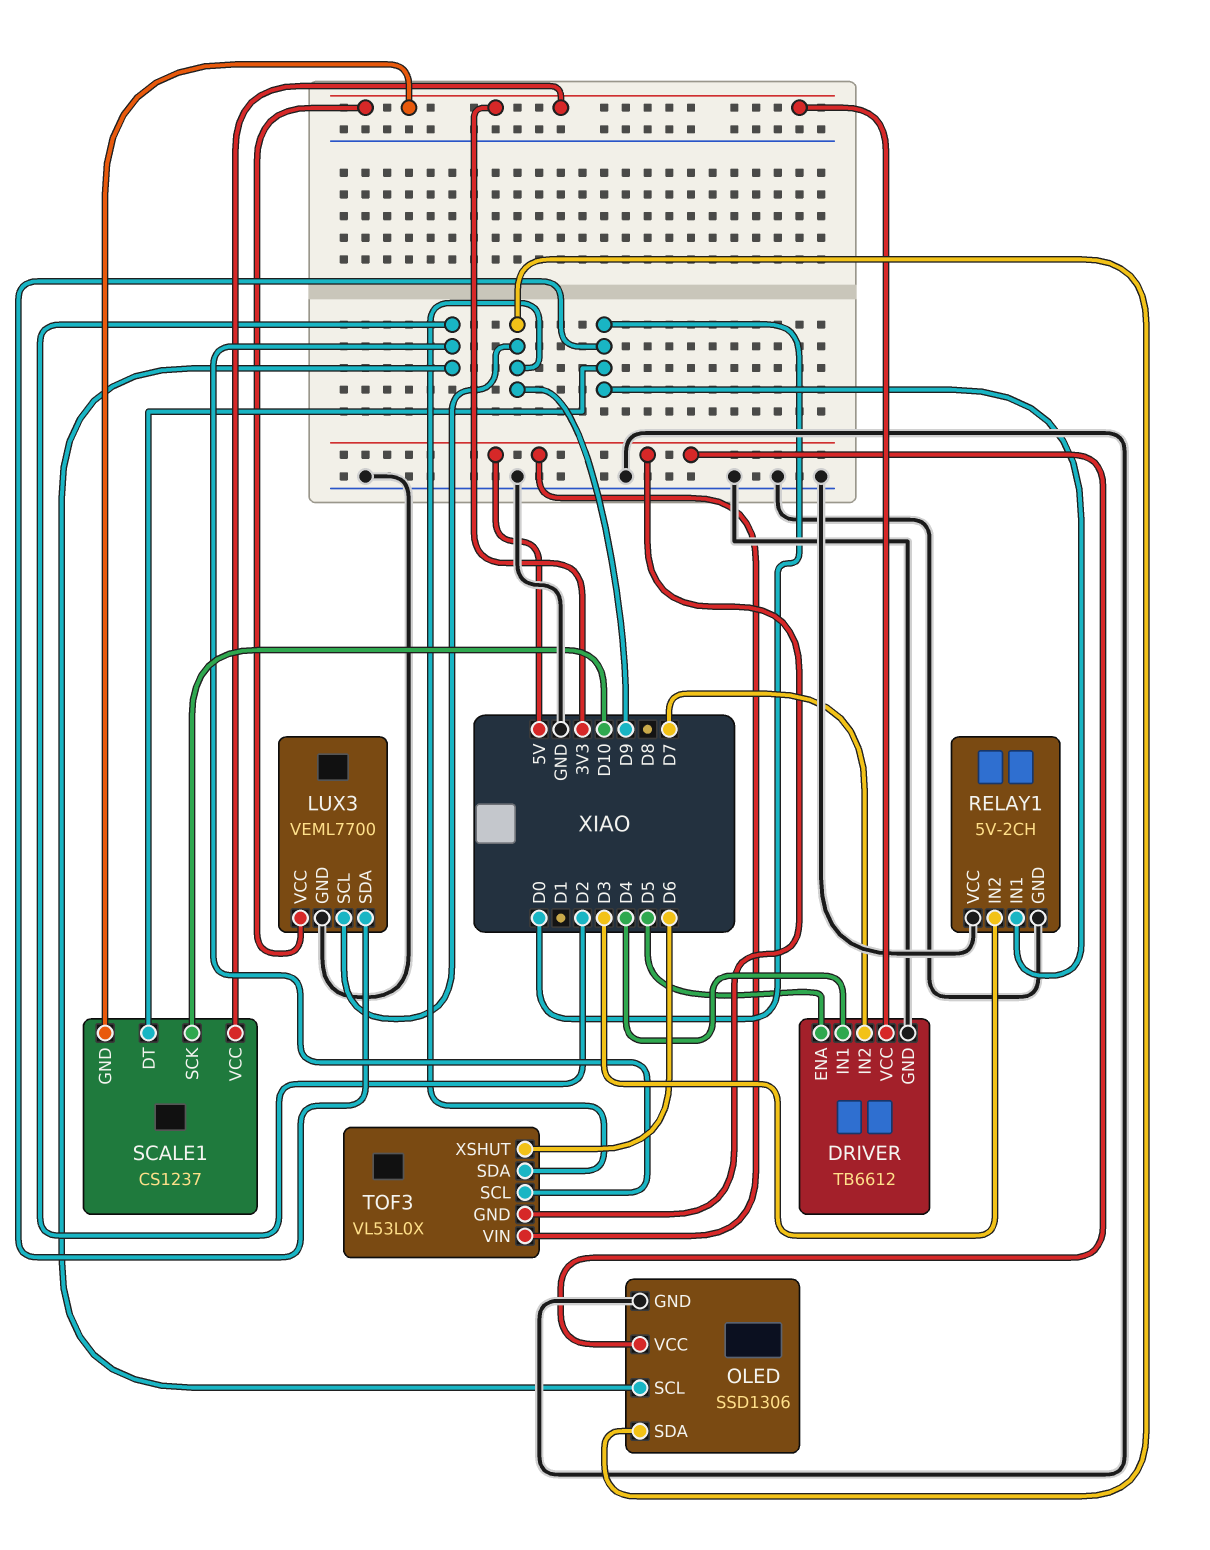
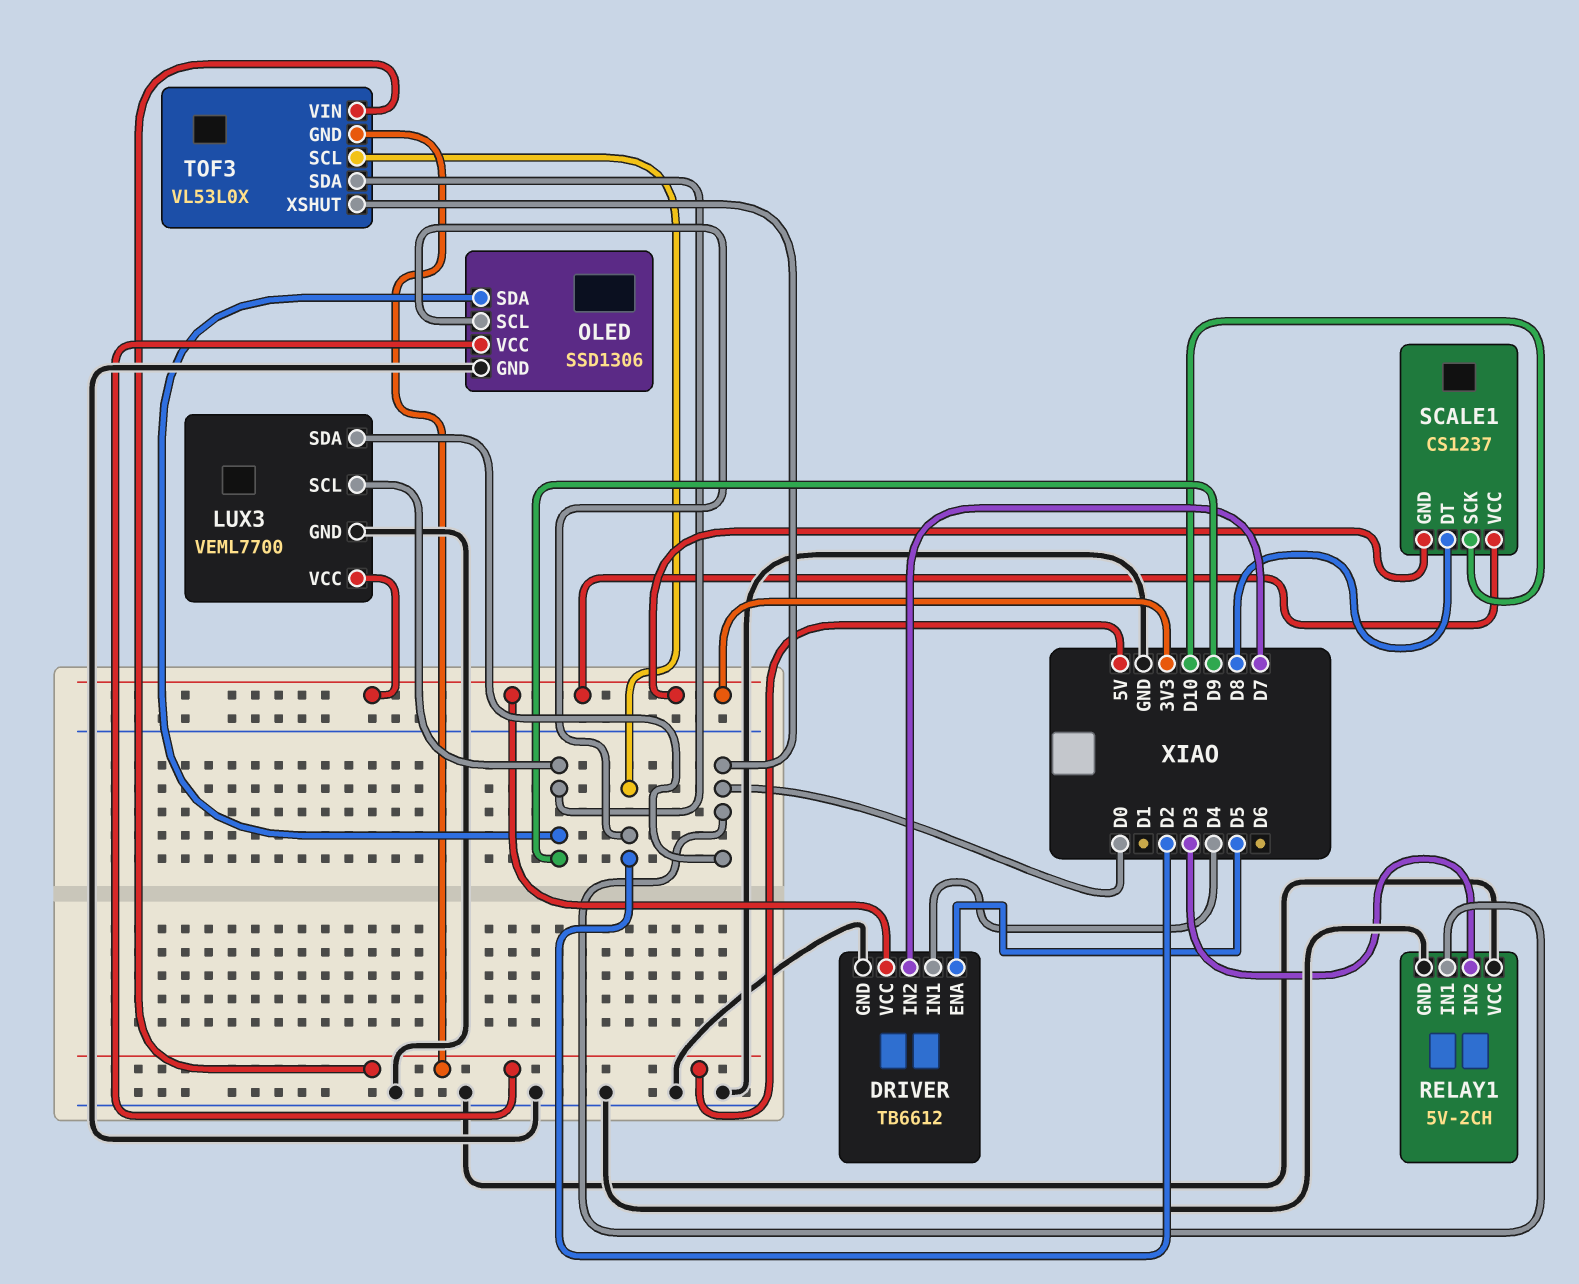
SCALE1 pin DT: D0 -> D8
TOF3 pin XSHUT: D6 -> D0

